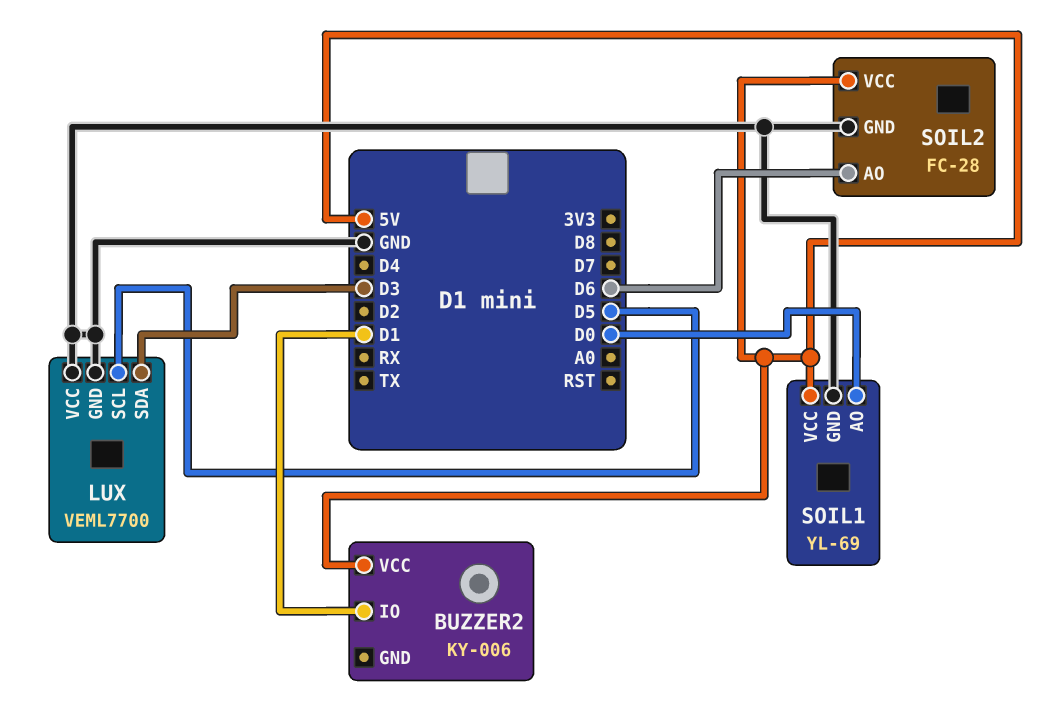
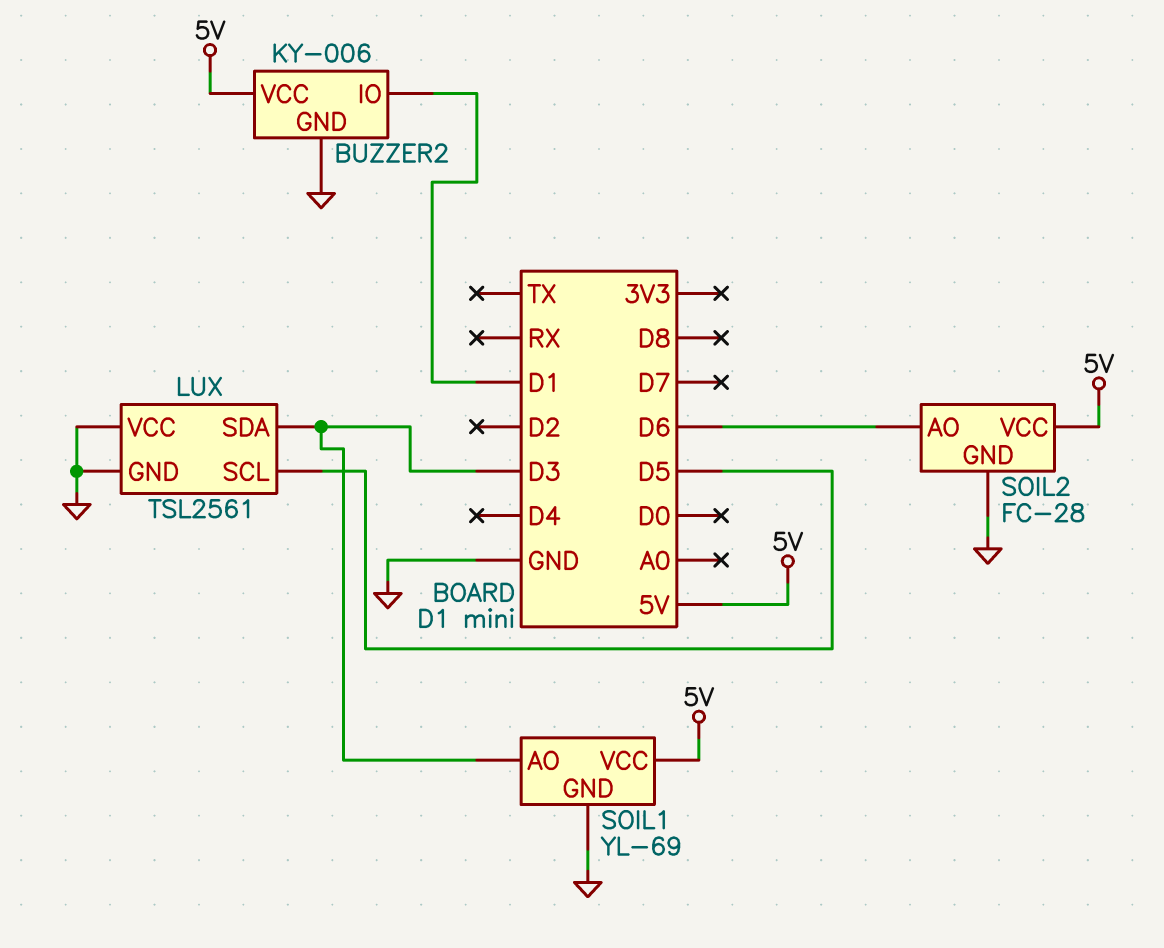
BUZZER2 pin GND: none -> GND
LUX: VEML7700 -> TSL2561
SOIL1 pin AO: D0 -> D3

